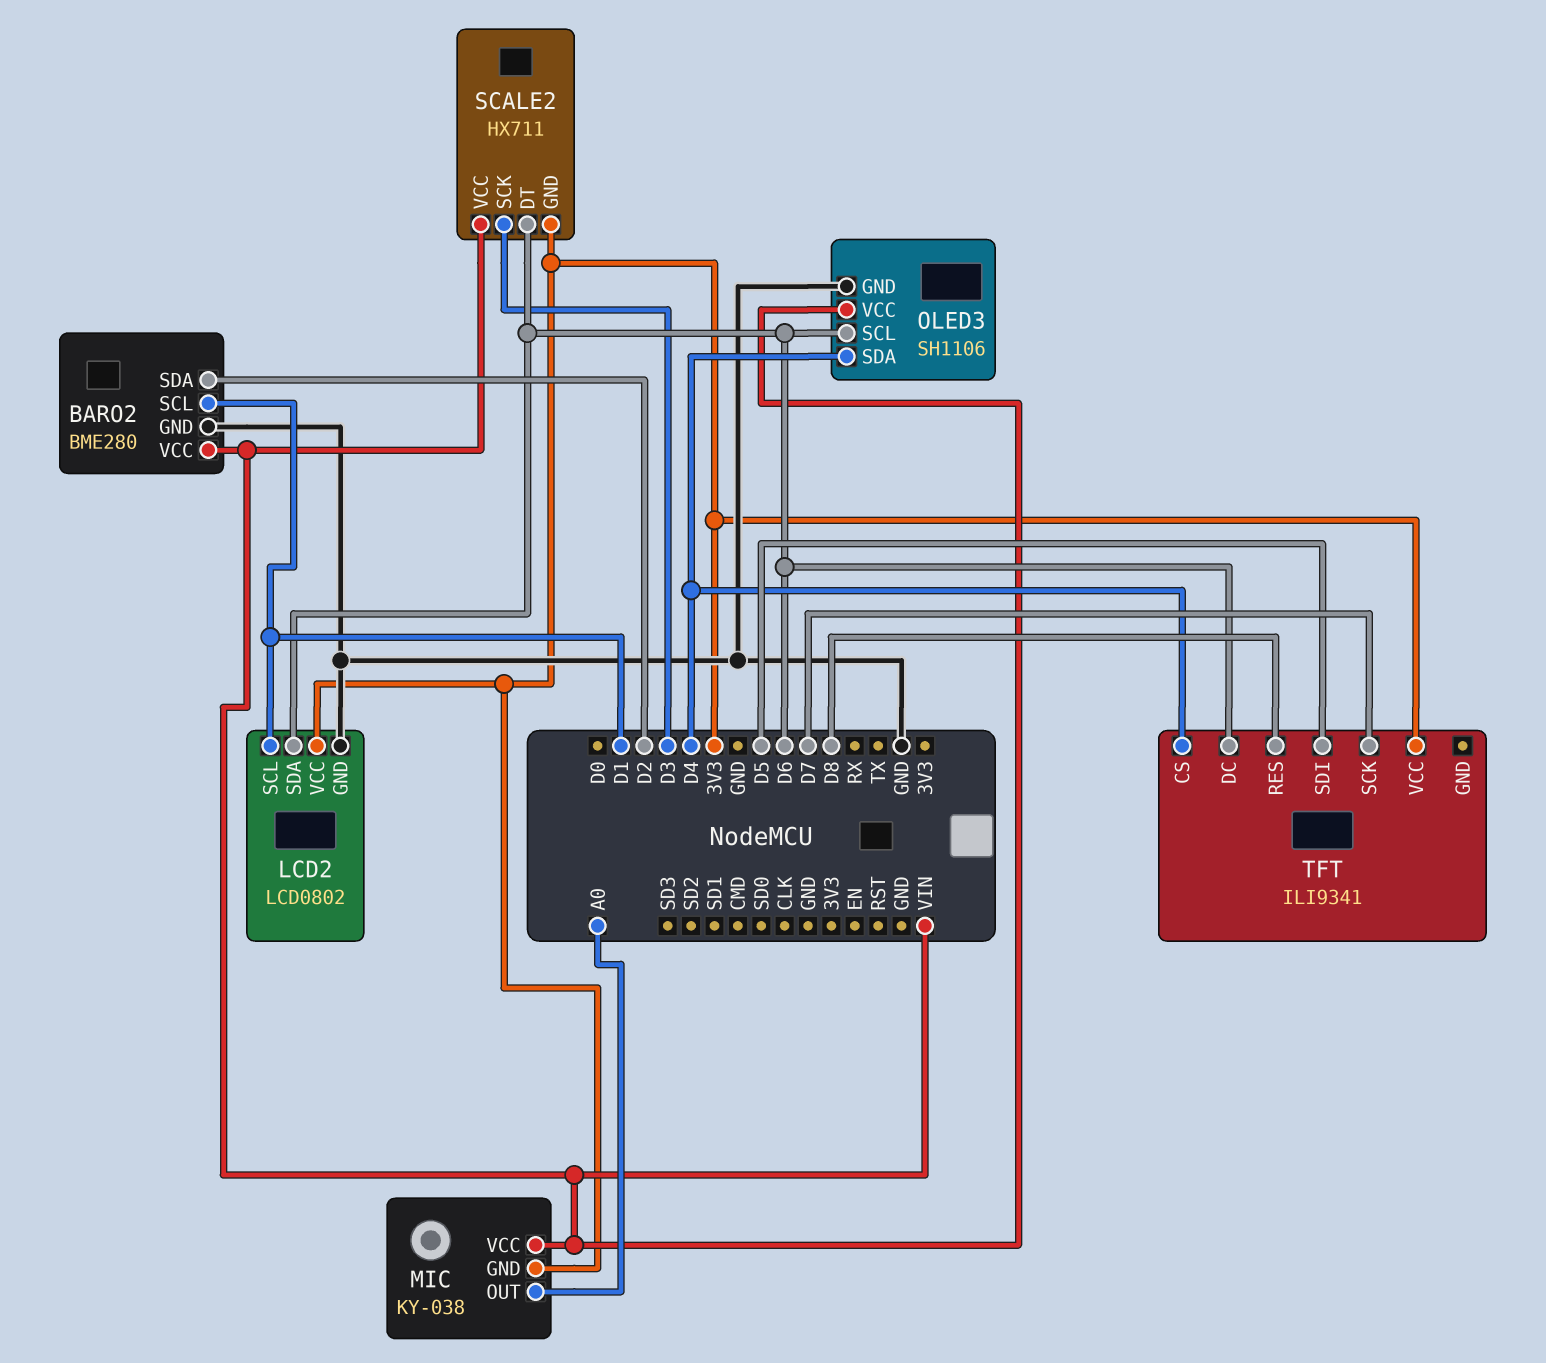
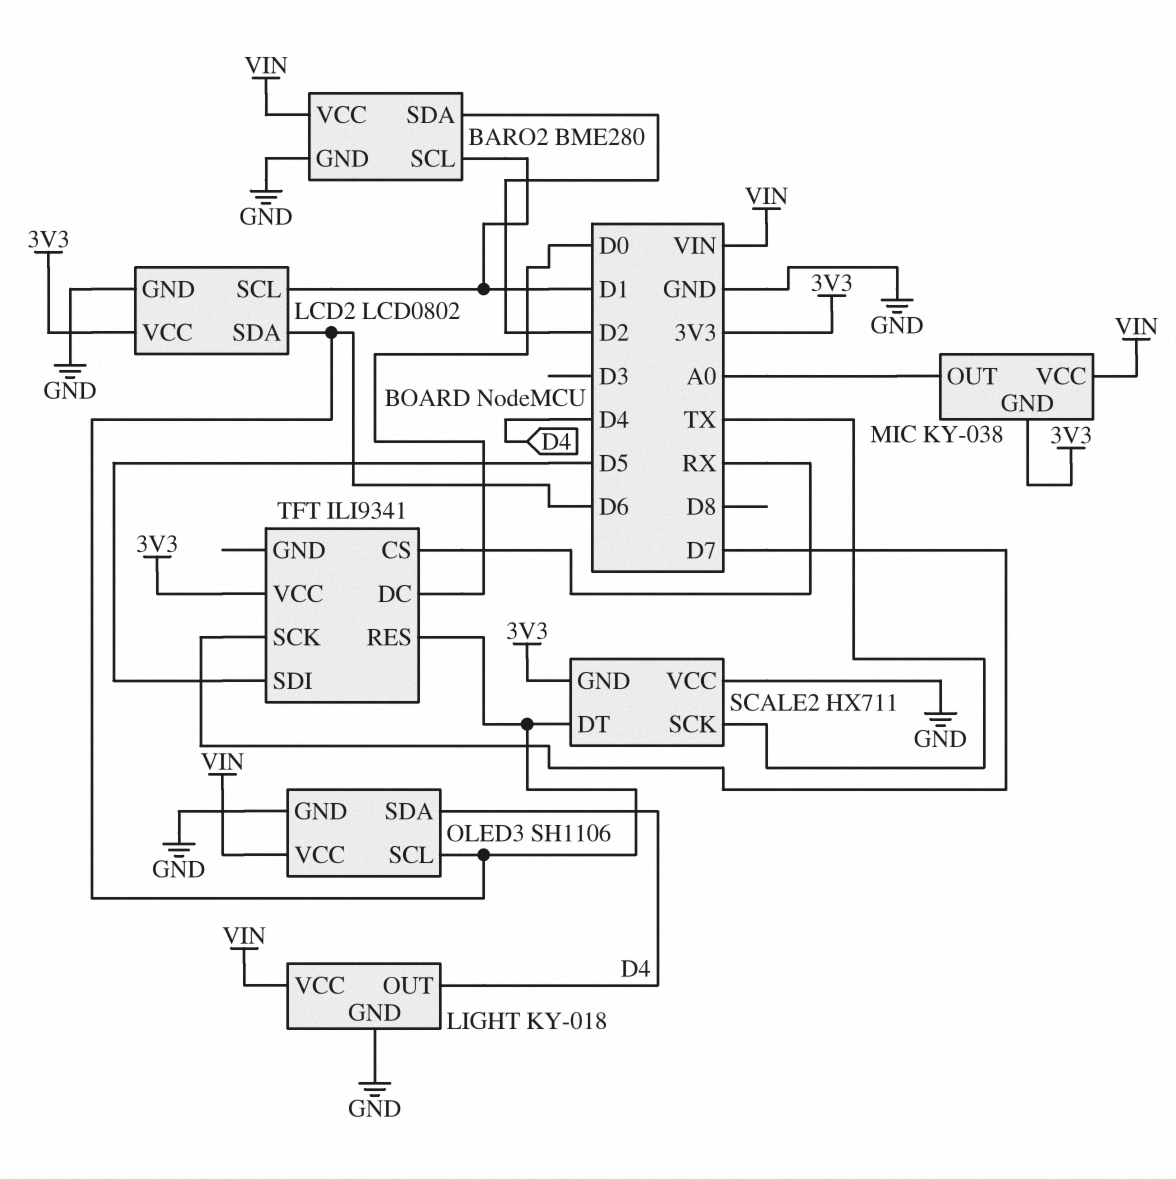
LIGHT: none -> KY-018
LIGHT pin GND: none -> GND
LIGHT pin OUT: none -> D4
LIGHT pin VCC: none -> VIN
SCALE2 pin SCK: D3 -> TX
SCALE2 pin VCC: VIN -> GND
TFT pin CS: D4 -> RX
TFT pin DC: D6 -> D0
TFT pin RES: D8 -> D6

